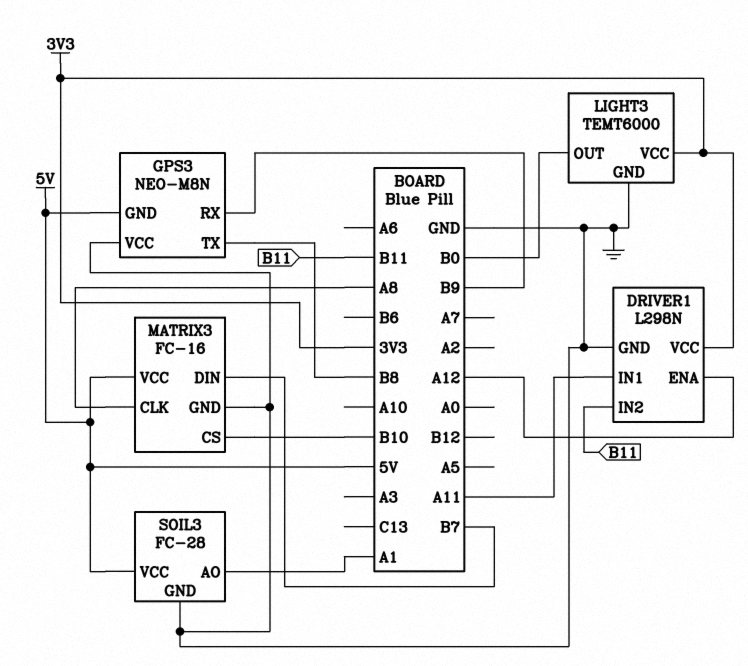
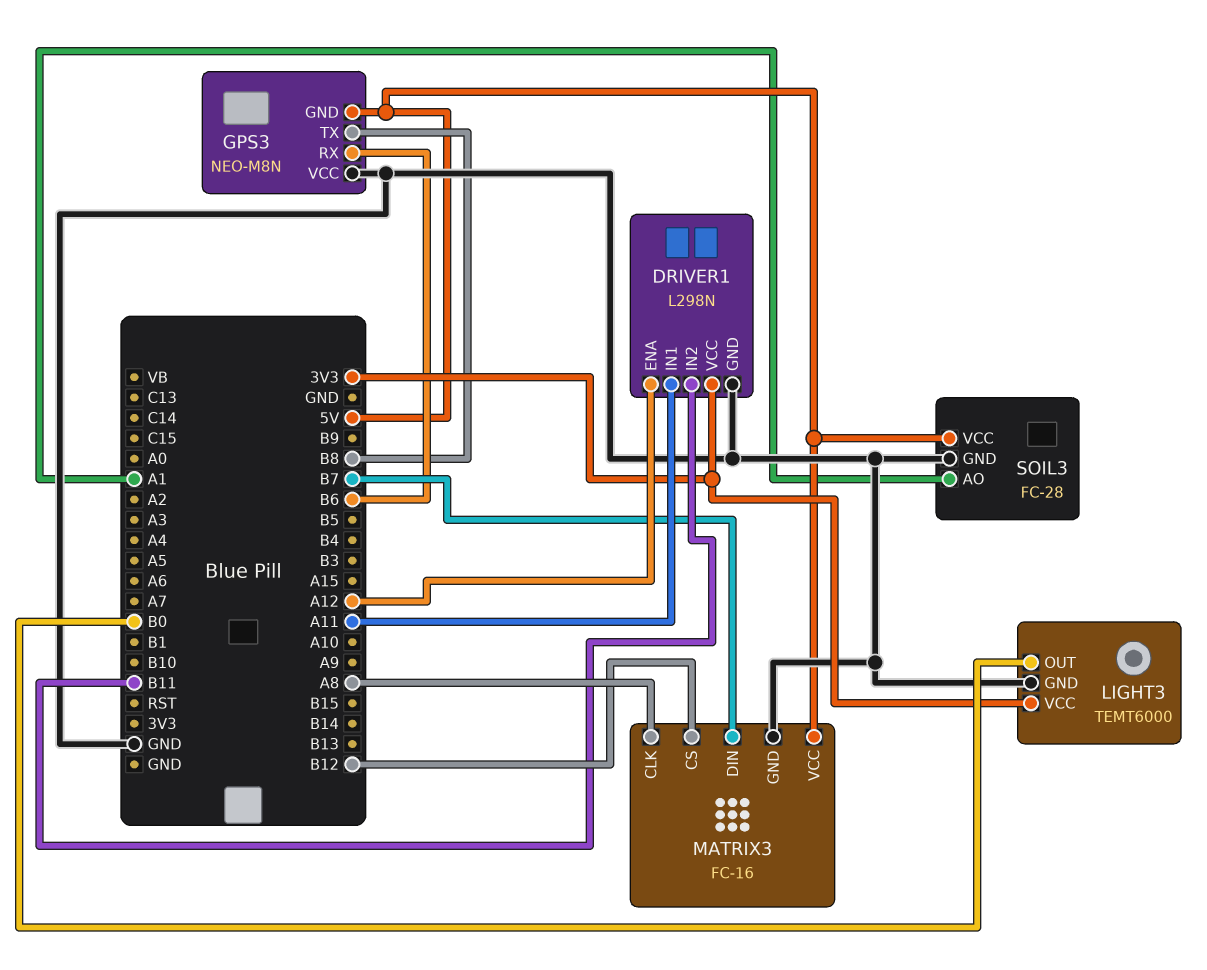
GPS3 pin RX: B9 -> B6
MATRIX3 pin CS: B10 -> B12

